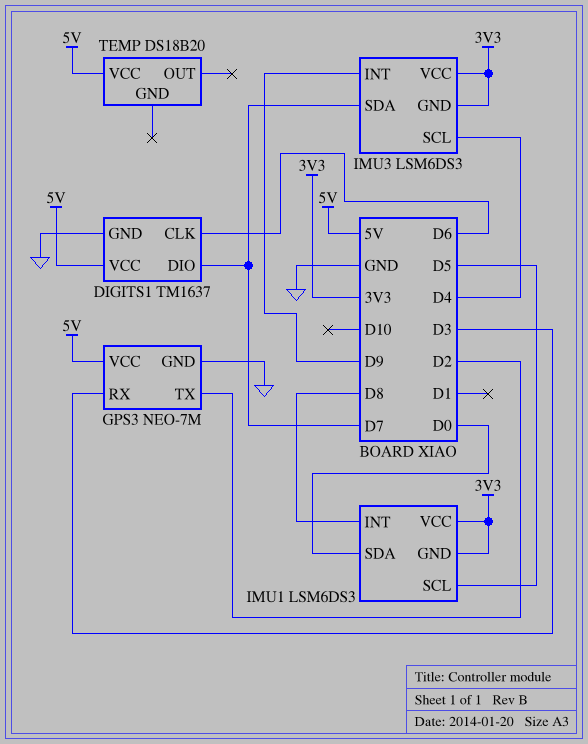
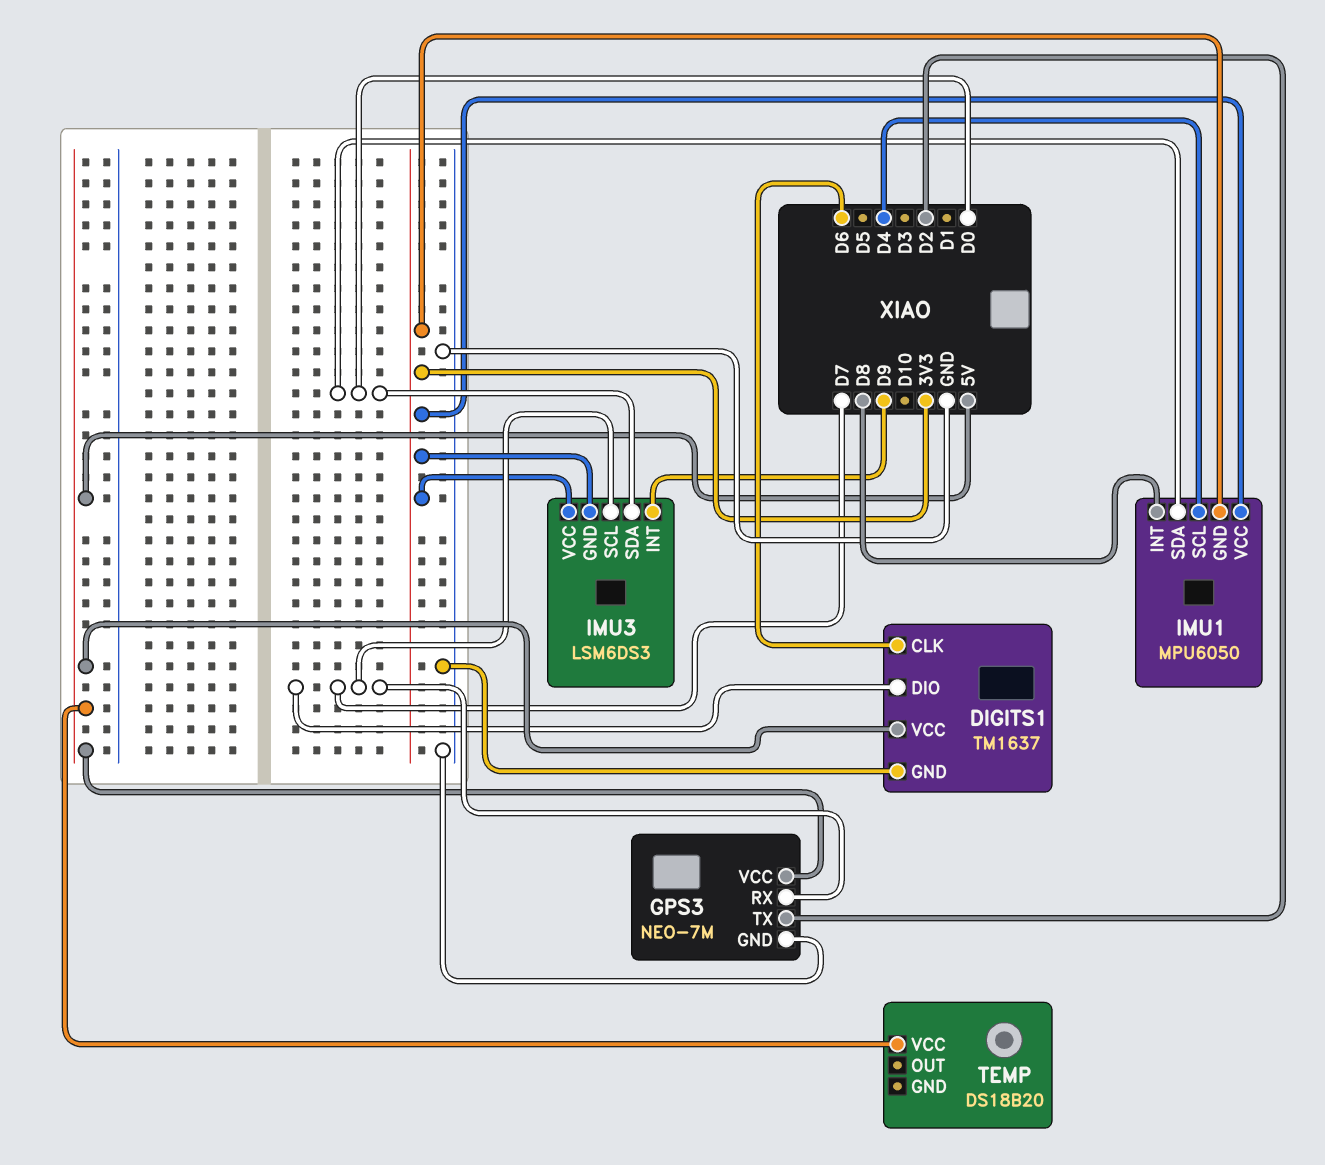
GPS3 pin RX: D3 -> D7
IMU1: LSM6DS3 -> MPU6050
IMU1 pin SCL: D5 -> D4
IMU3 pin SCL: D4 -> D7
IMU3 pin SDA: D7 -> D0

